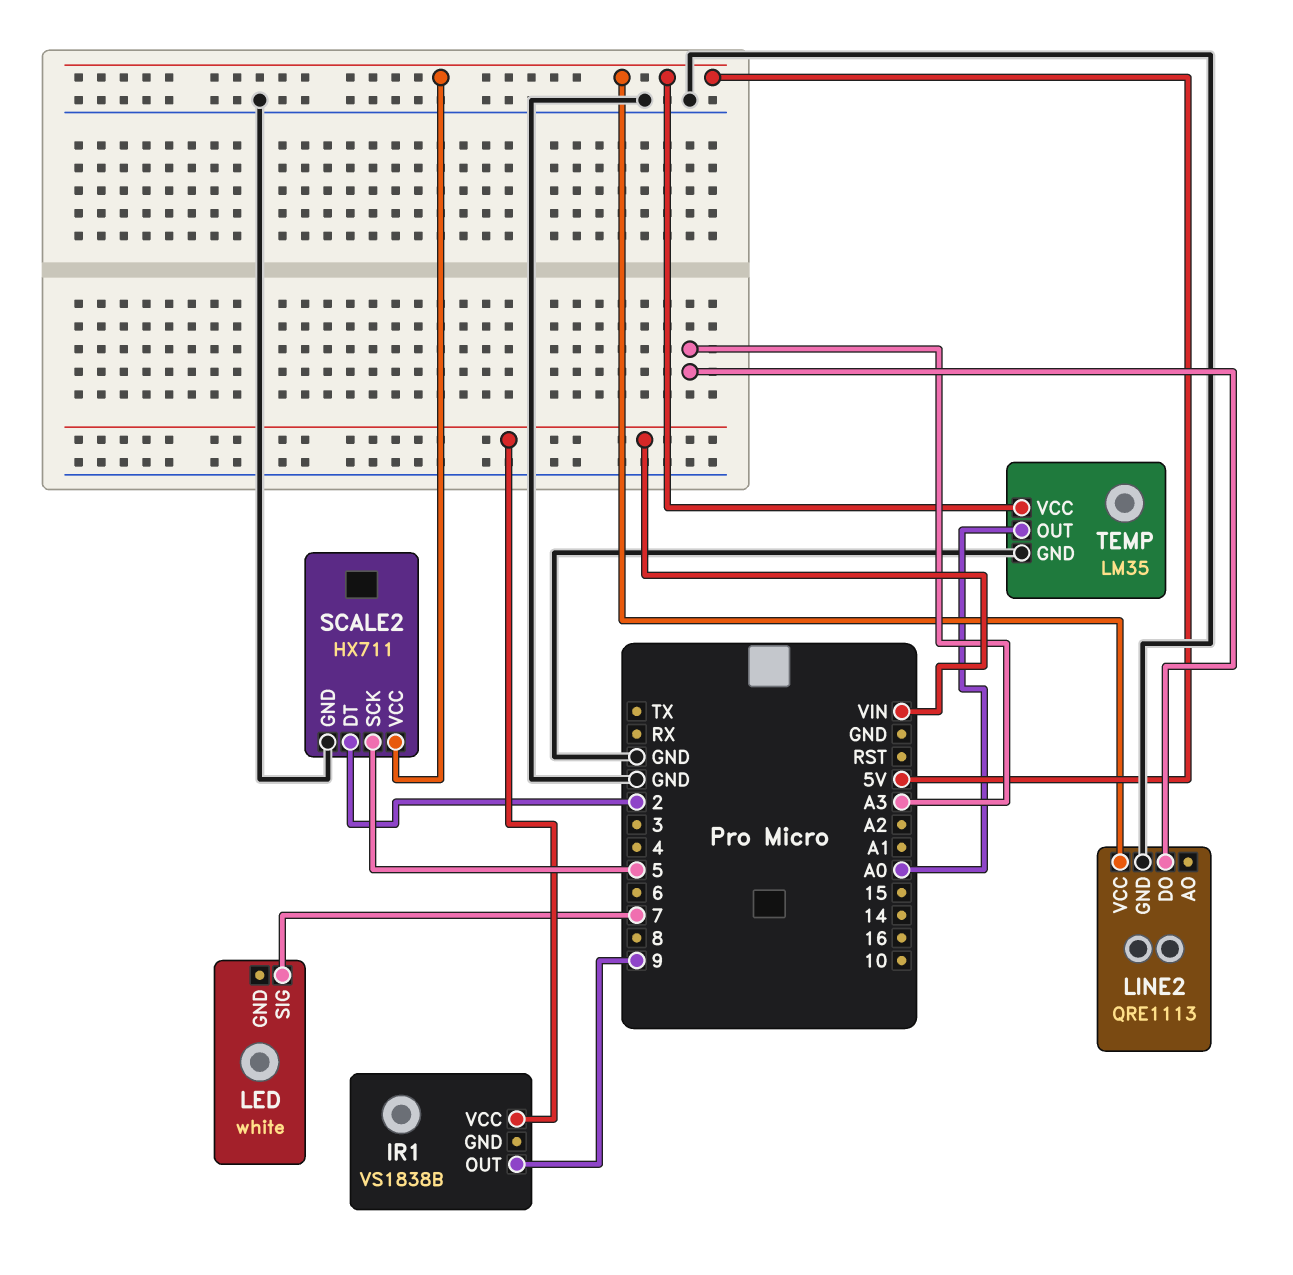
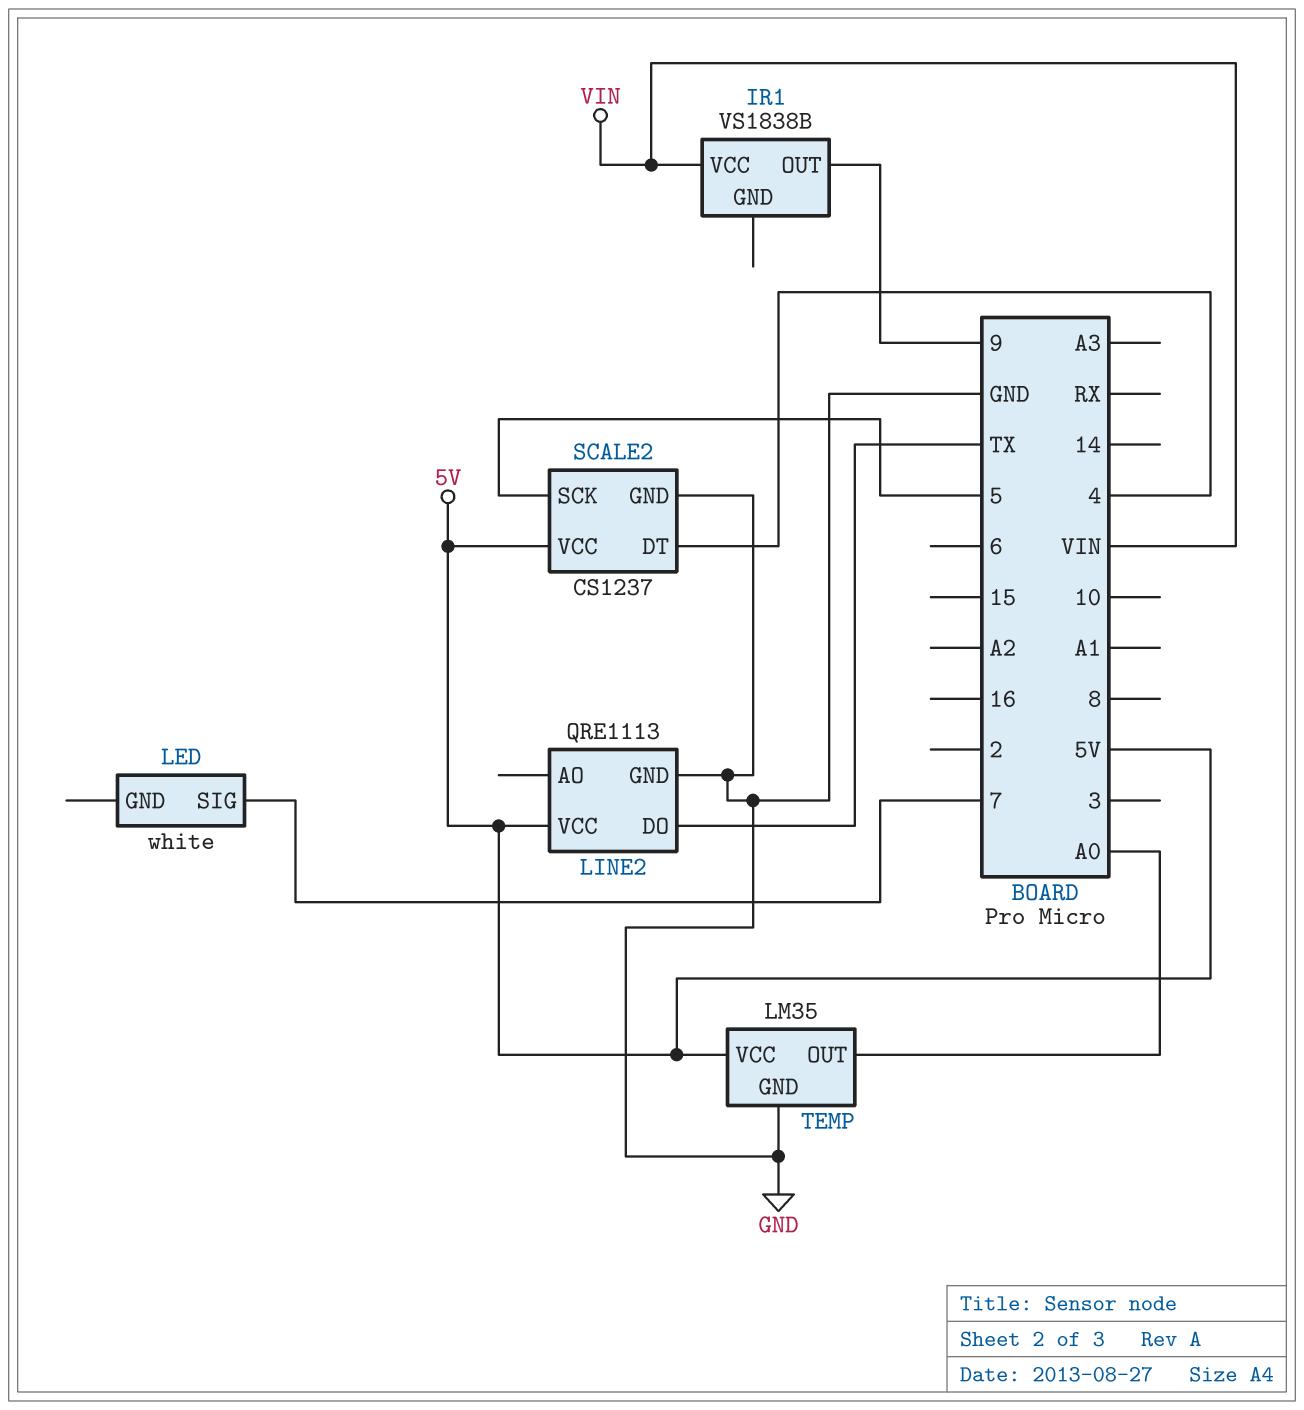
LINE2 pin DO: A3 -> TX
SCALE2: HX711 -> CS1237
SCALE2 pin DT: 2 -> 4

